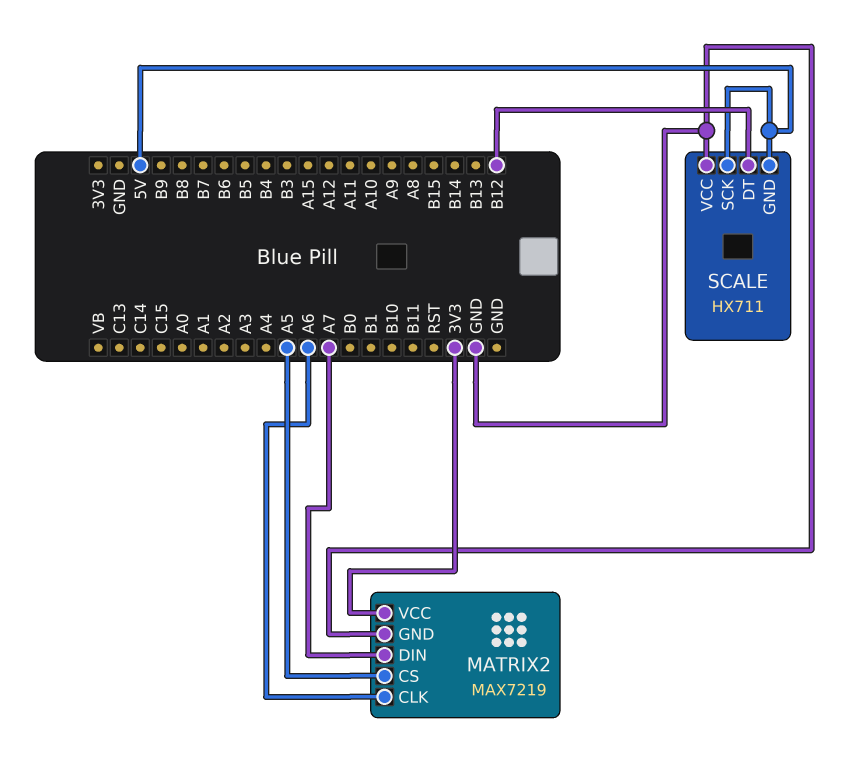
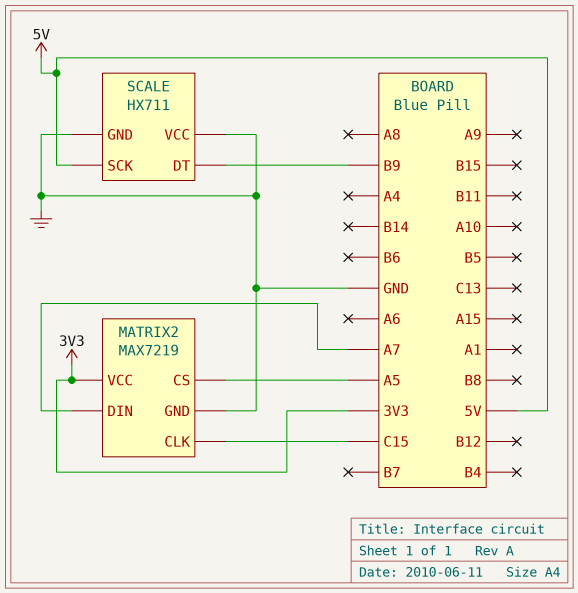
MATRIX2 pin CLK: A6 -> C15
SCALE pin DT: B12 -> B9
SCALE pin GND: 5V -> GND

